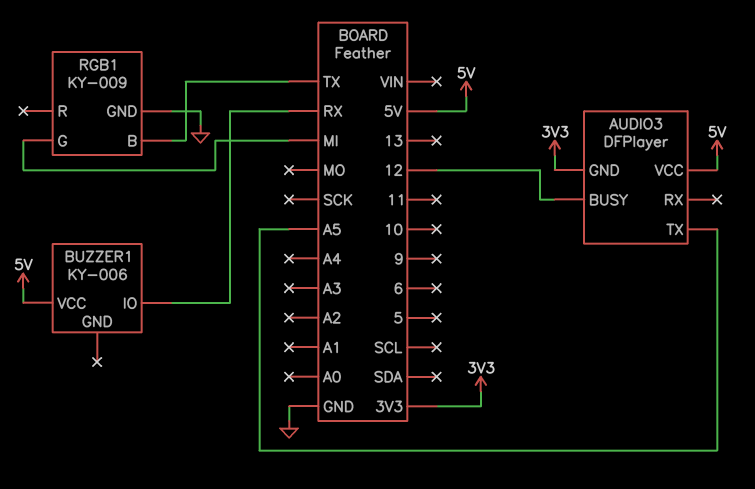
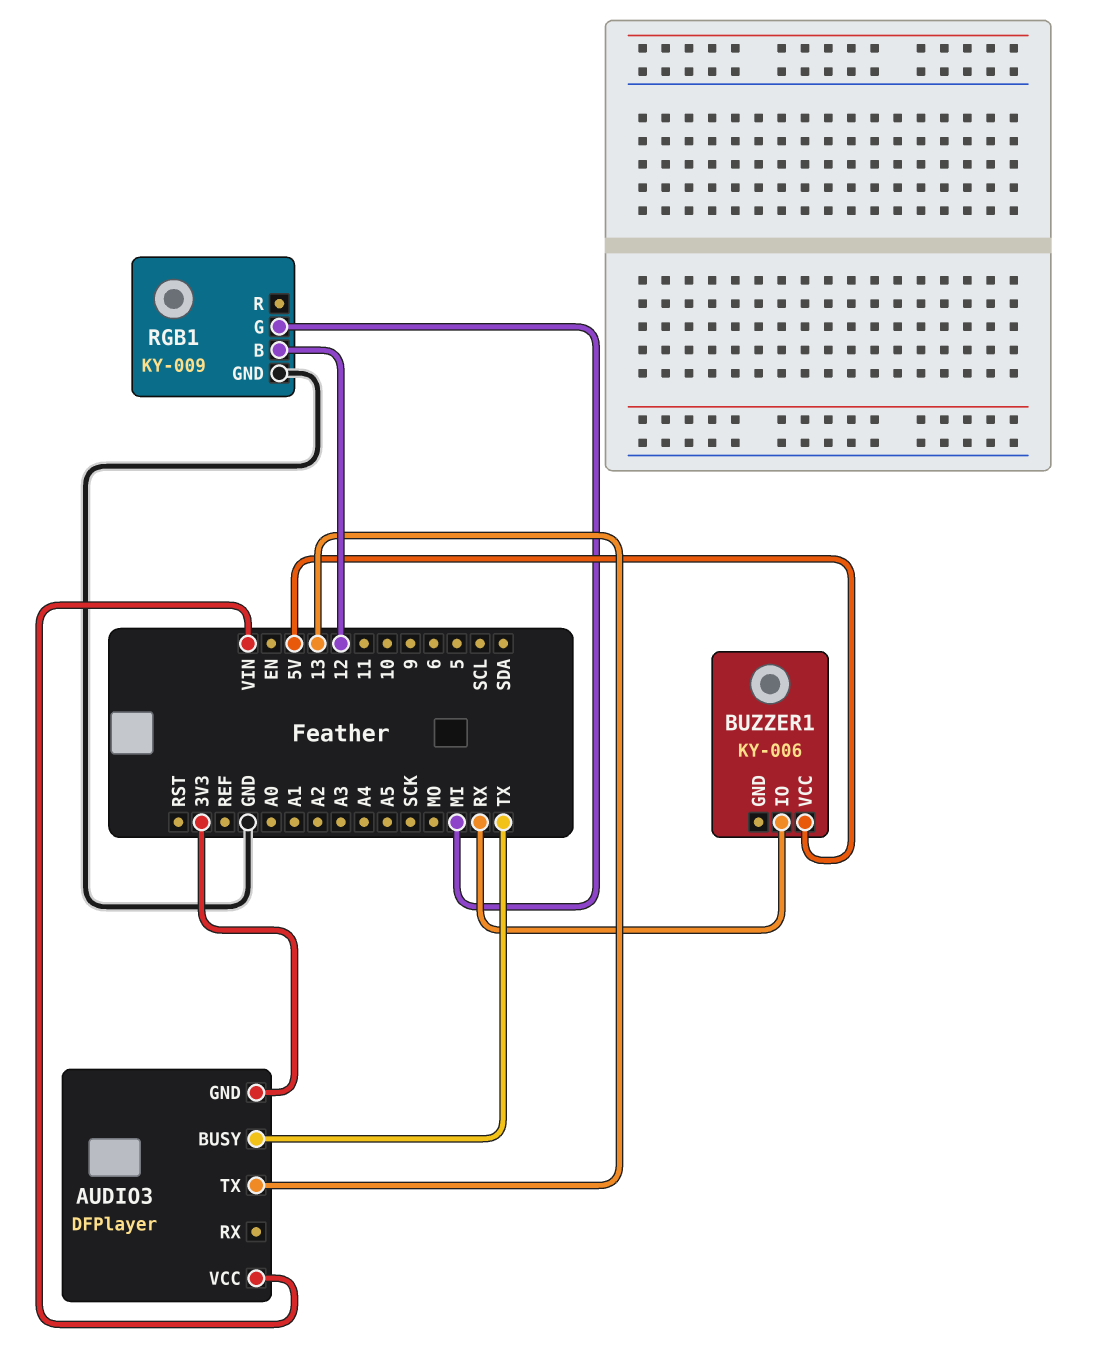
AUDIO3 pin BUSY: 12 -> TX
AUDIO3 pin TX: A5 -> 13
AUDIO3 pin VCC: 5V -> VIN
RGB1 pin B: TX -> 12

